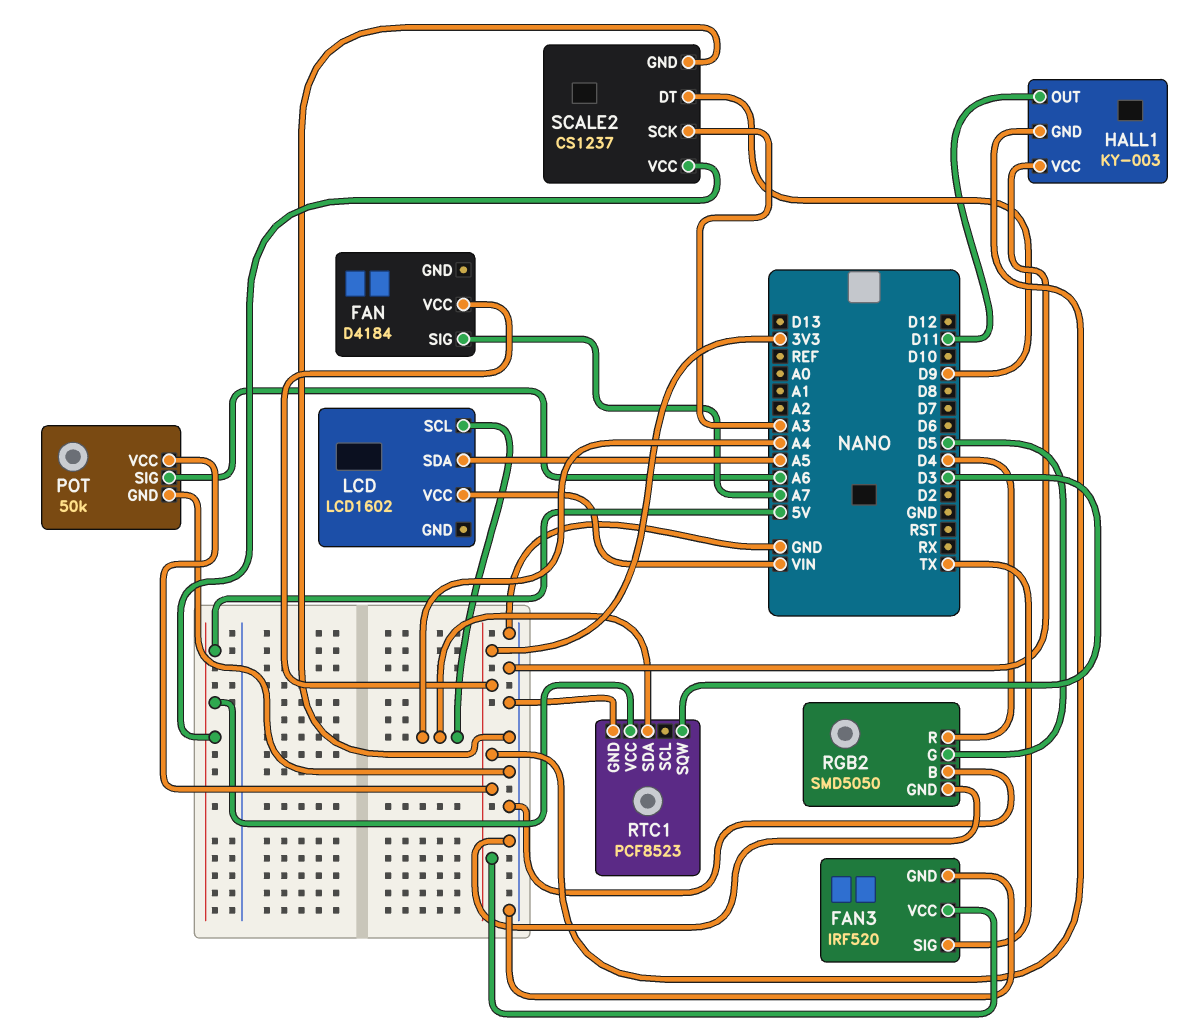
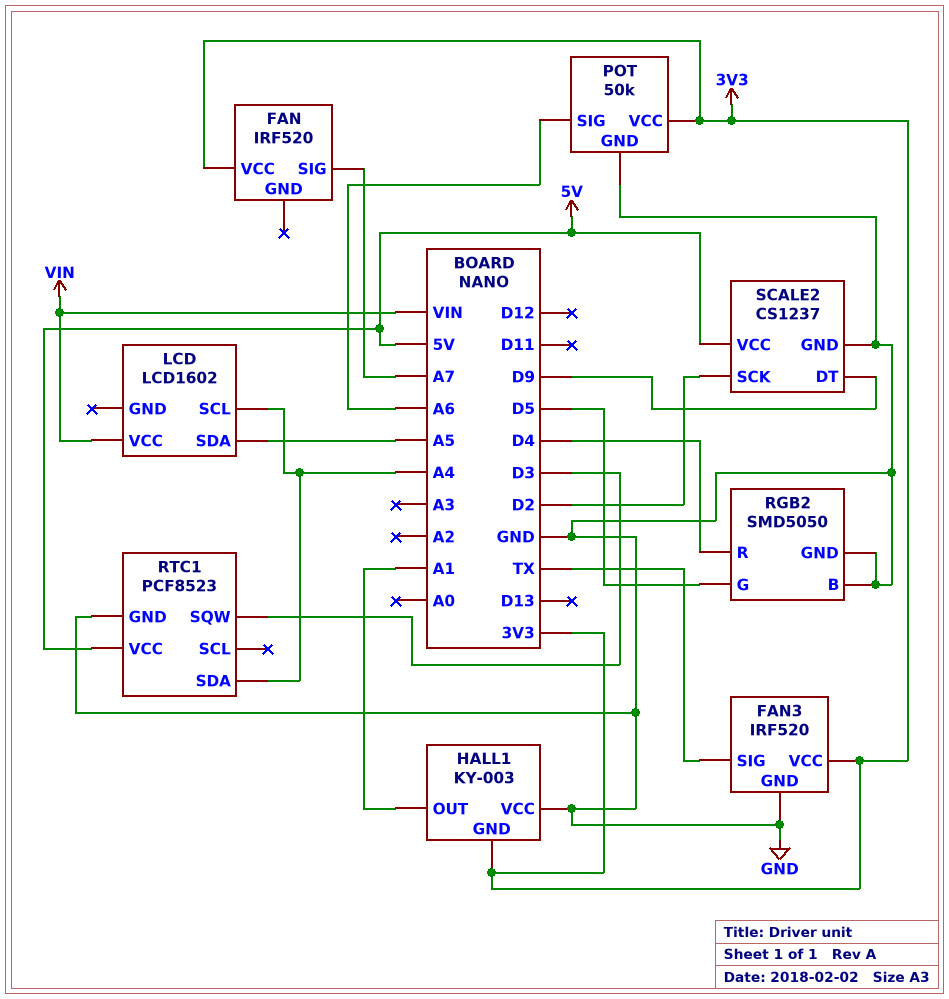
FAN: D4184 -> IRF520
HALL1 pin OUT: D11 -> A1
SCALE2 pin SCK: A3 -> D2

